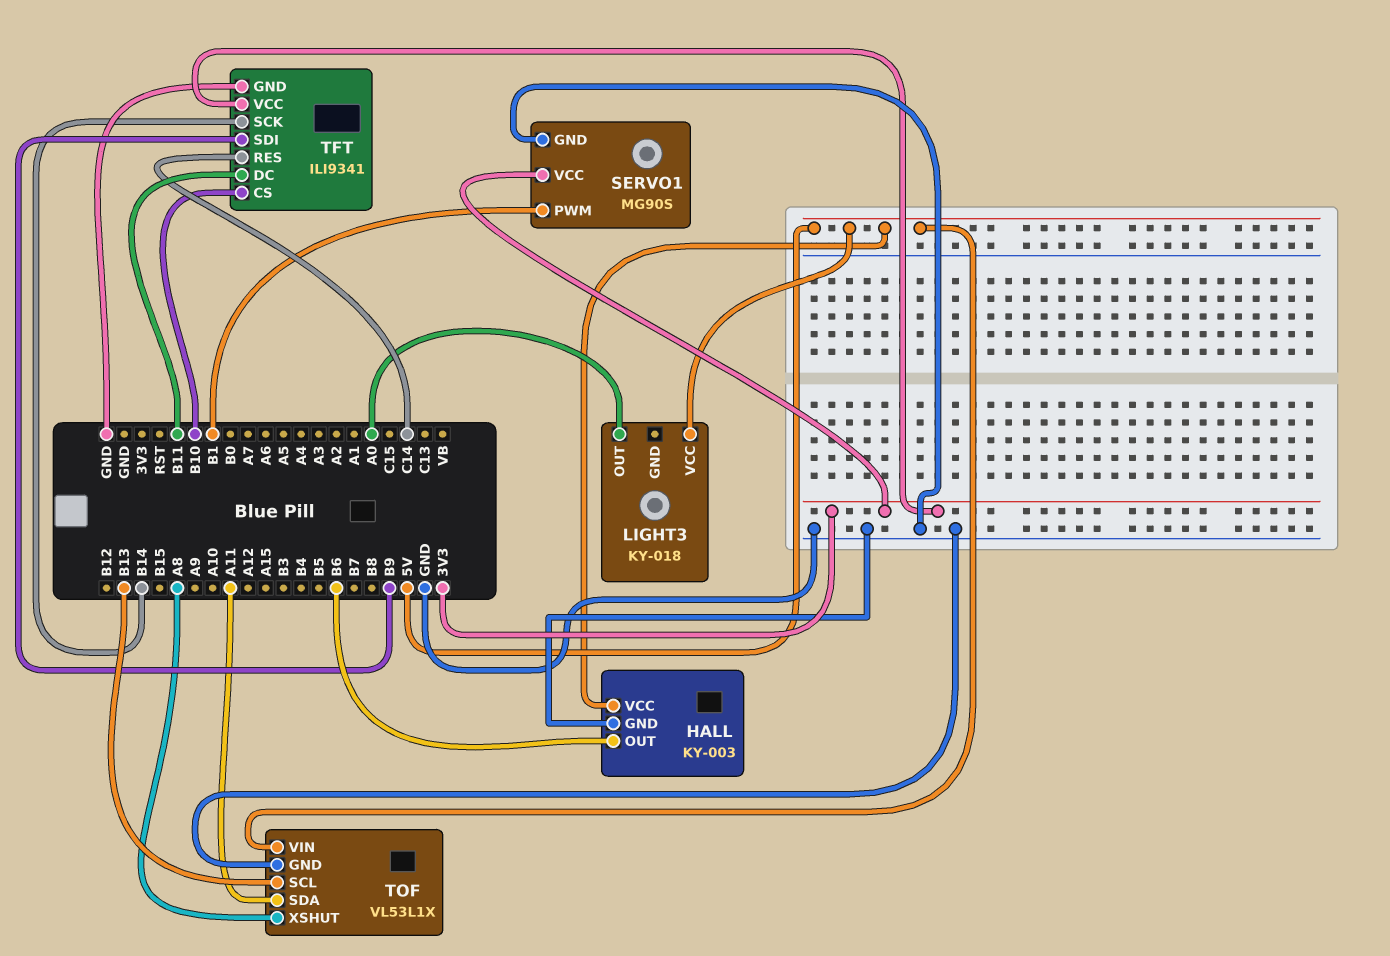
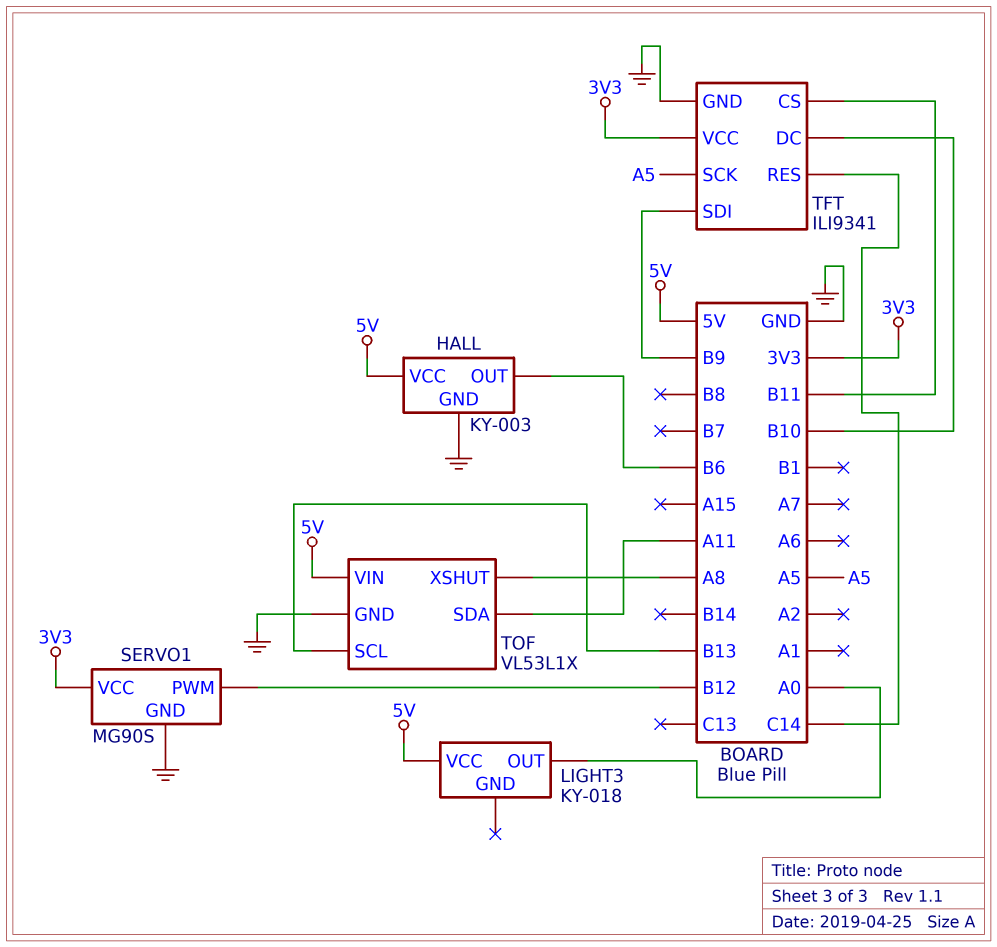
SERVO1 pin PWM: B1 -> B12
TFT pin CS: B10 -> B11
TFT pin DC: B11 -> B10
TFT pin SCK: B14 -> A5

